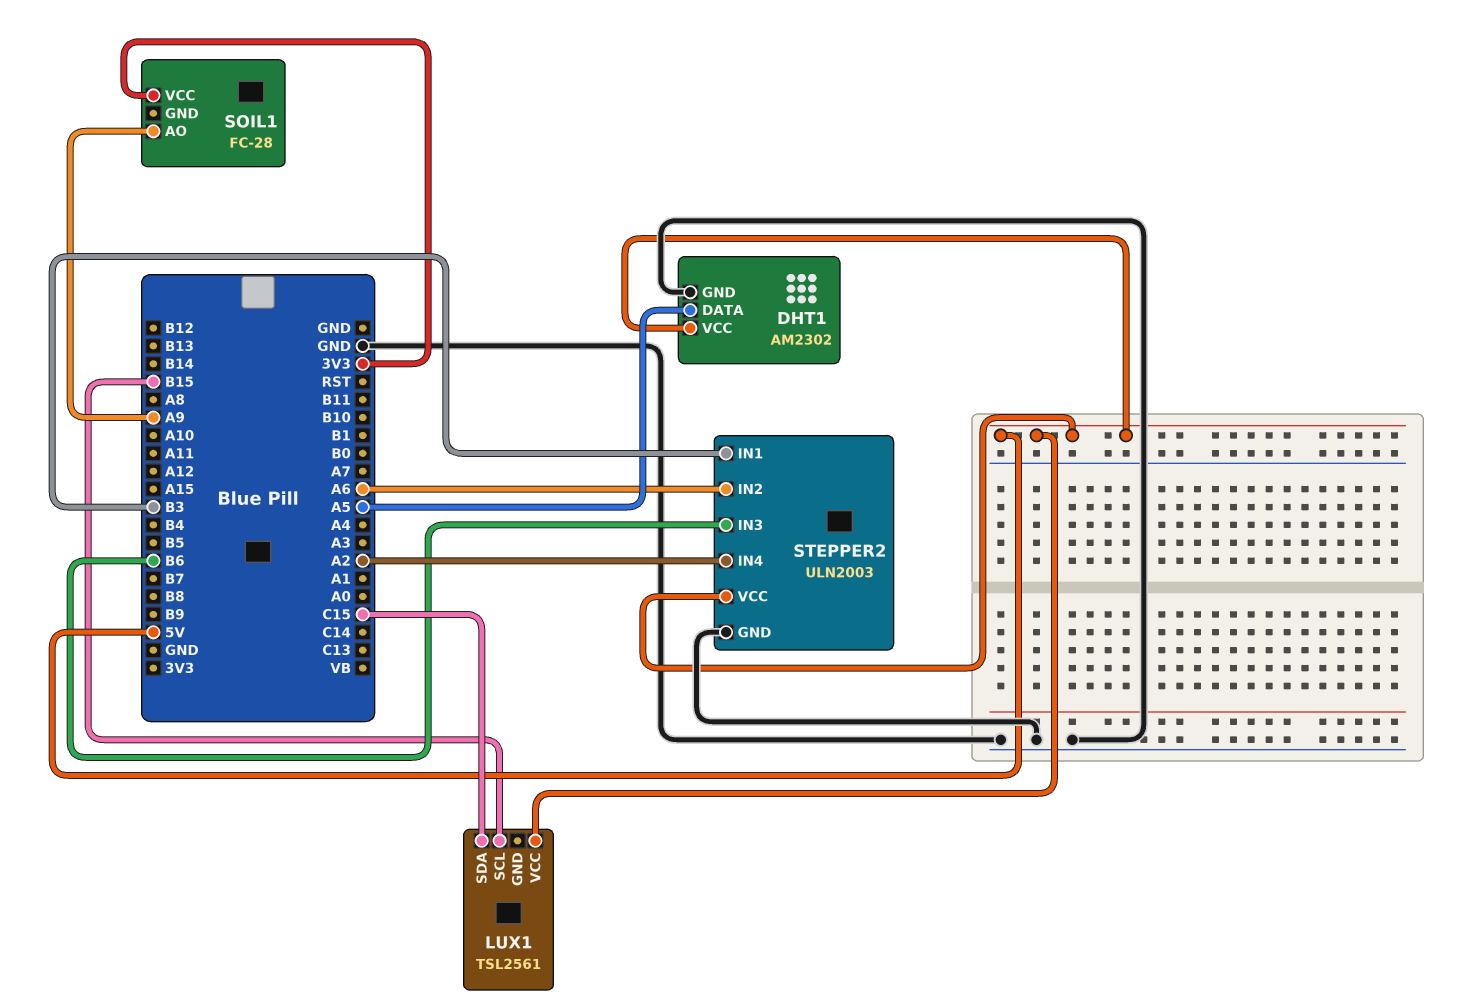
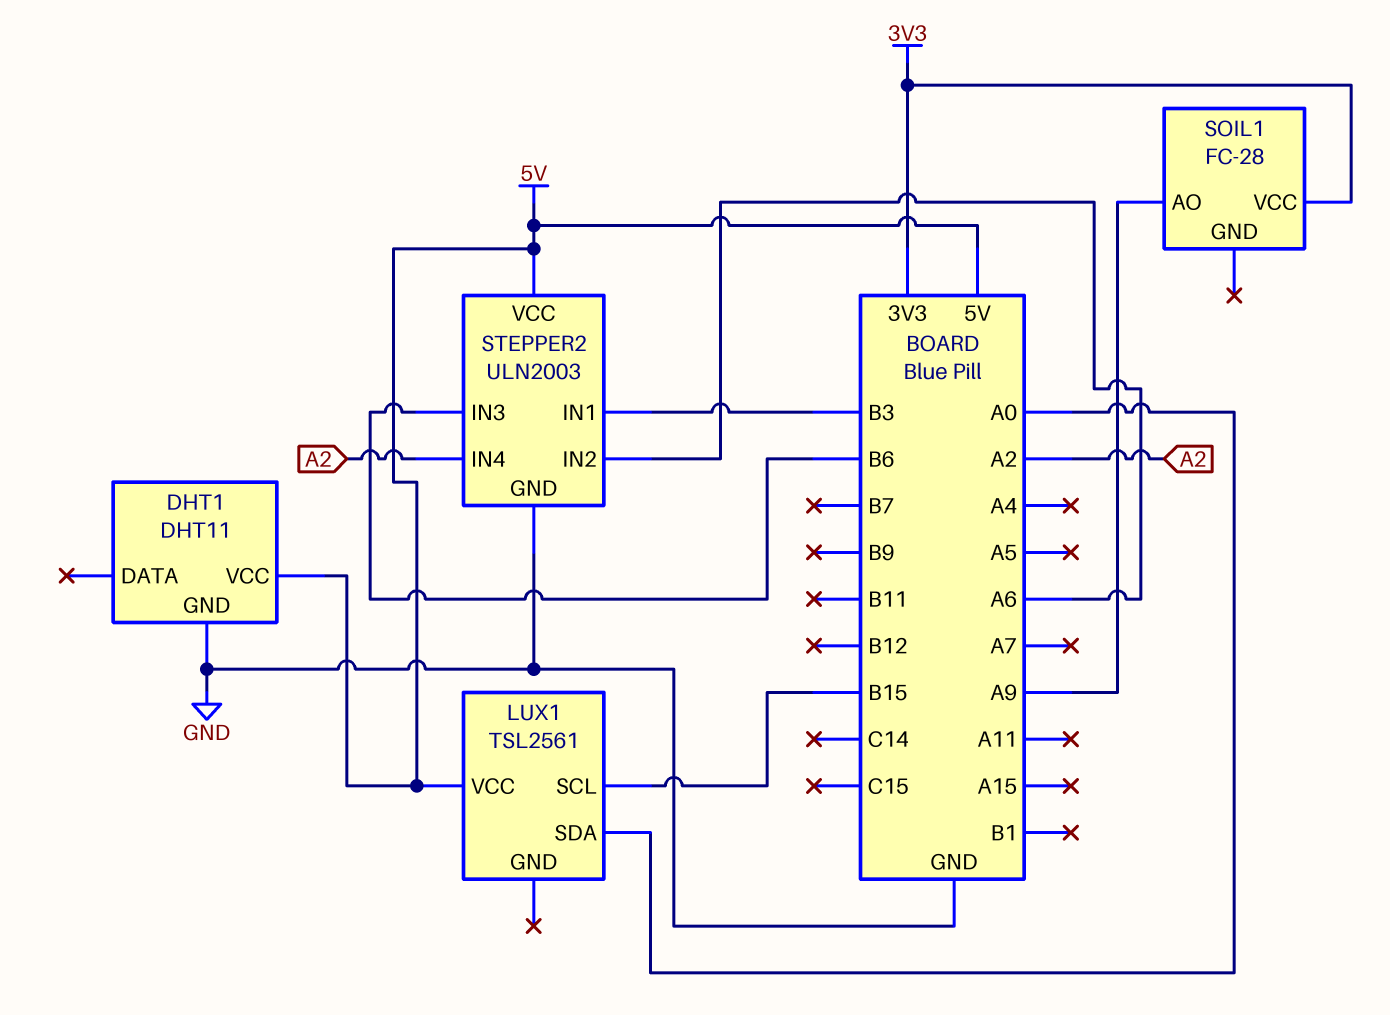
DHT1: AM2302 -> DHT11
DHT1 pin DATA: A5 -> none
LUX1 pin SDA: C15 -> A0

